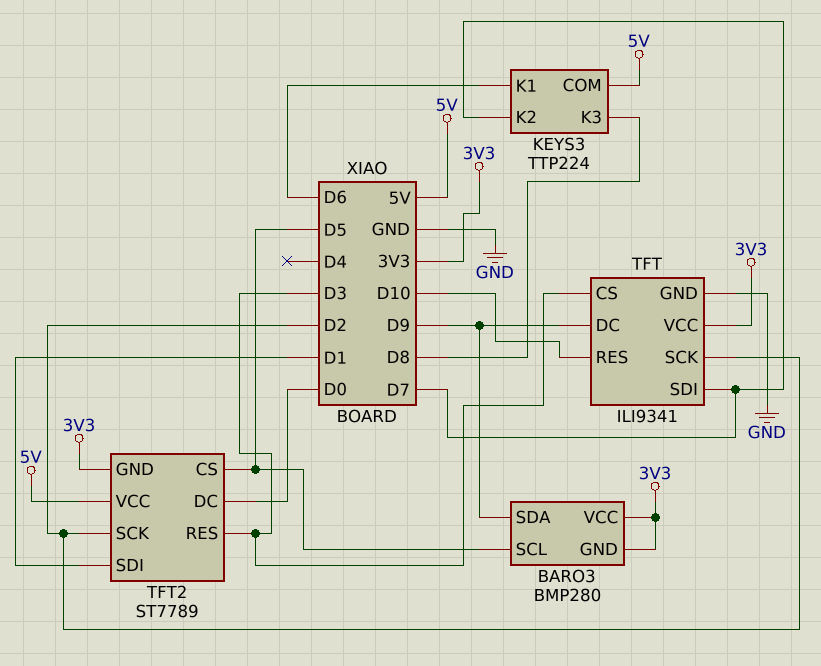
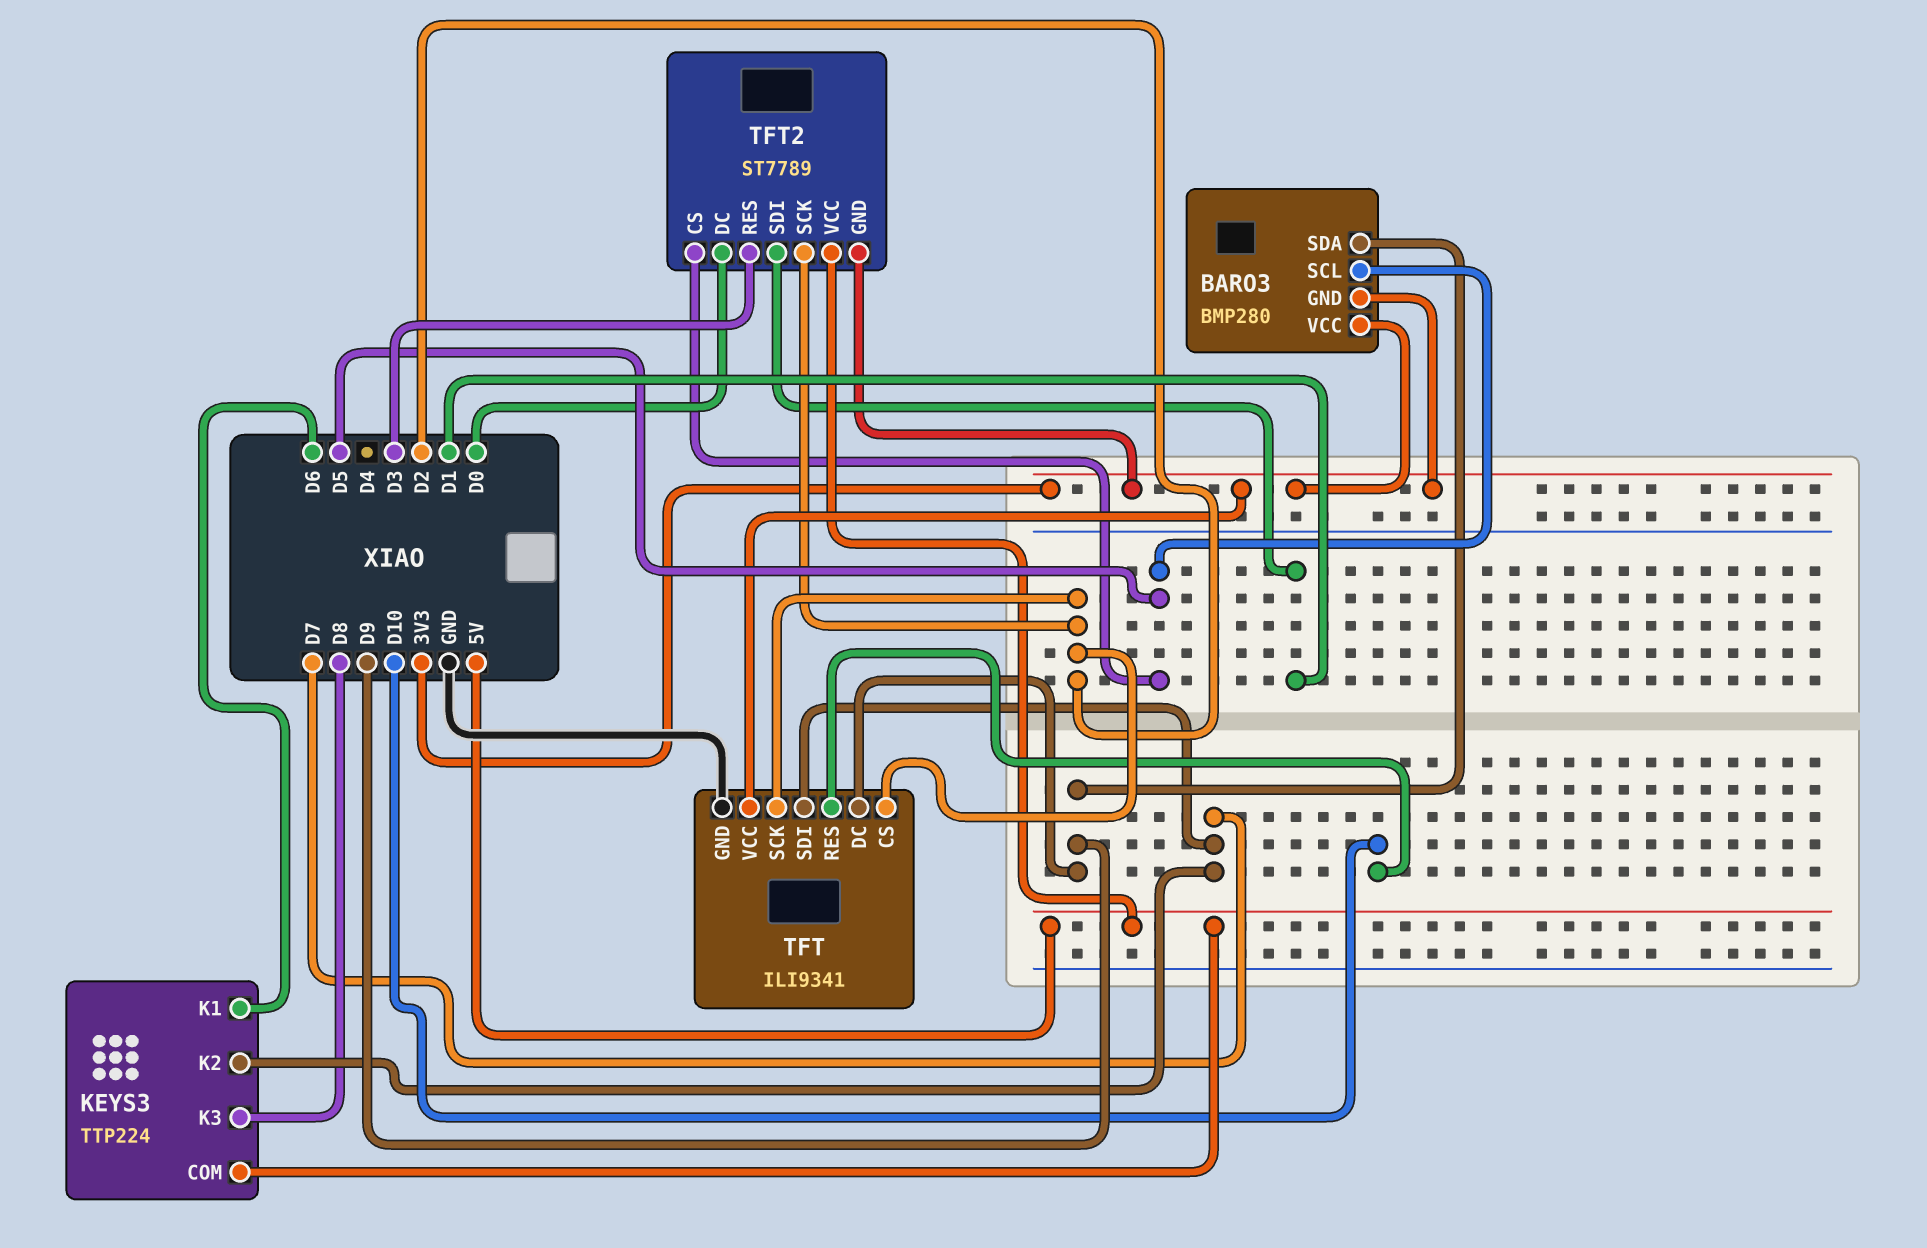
TFT pin CS: D3 -> D2

